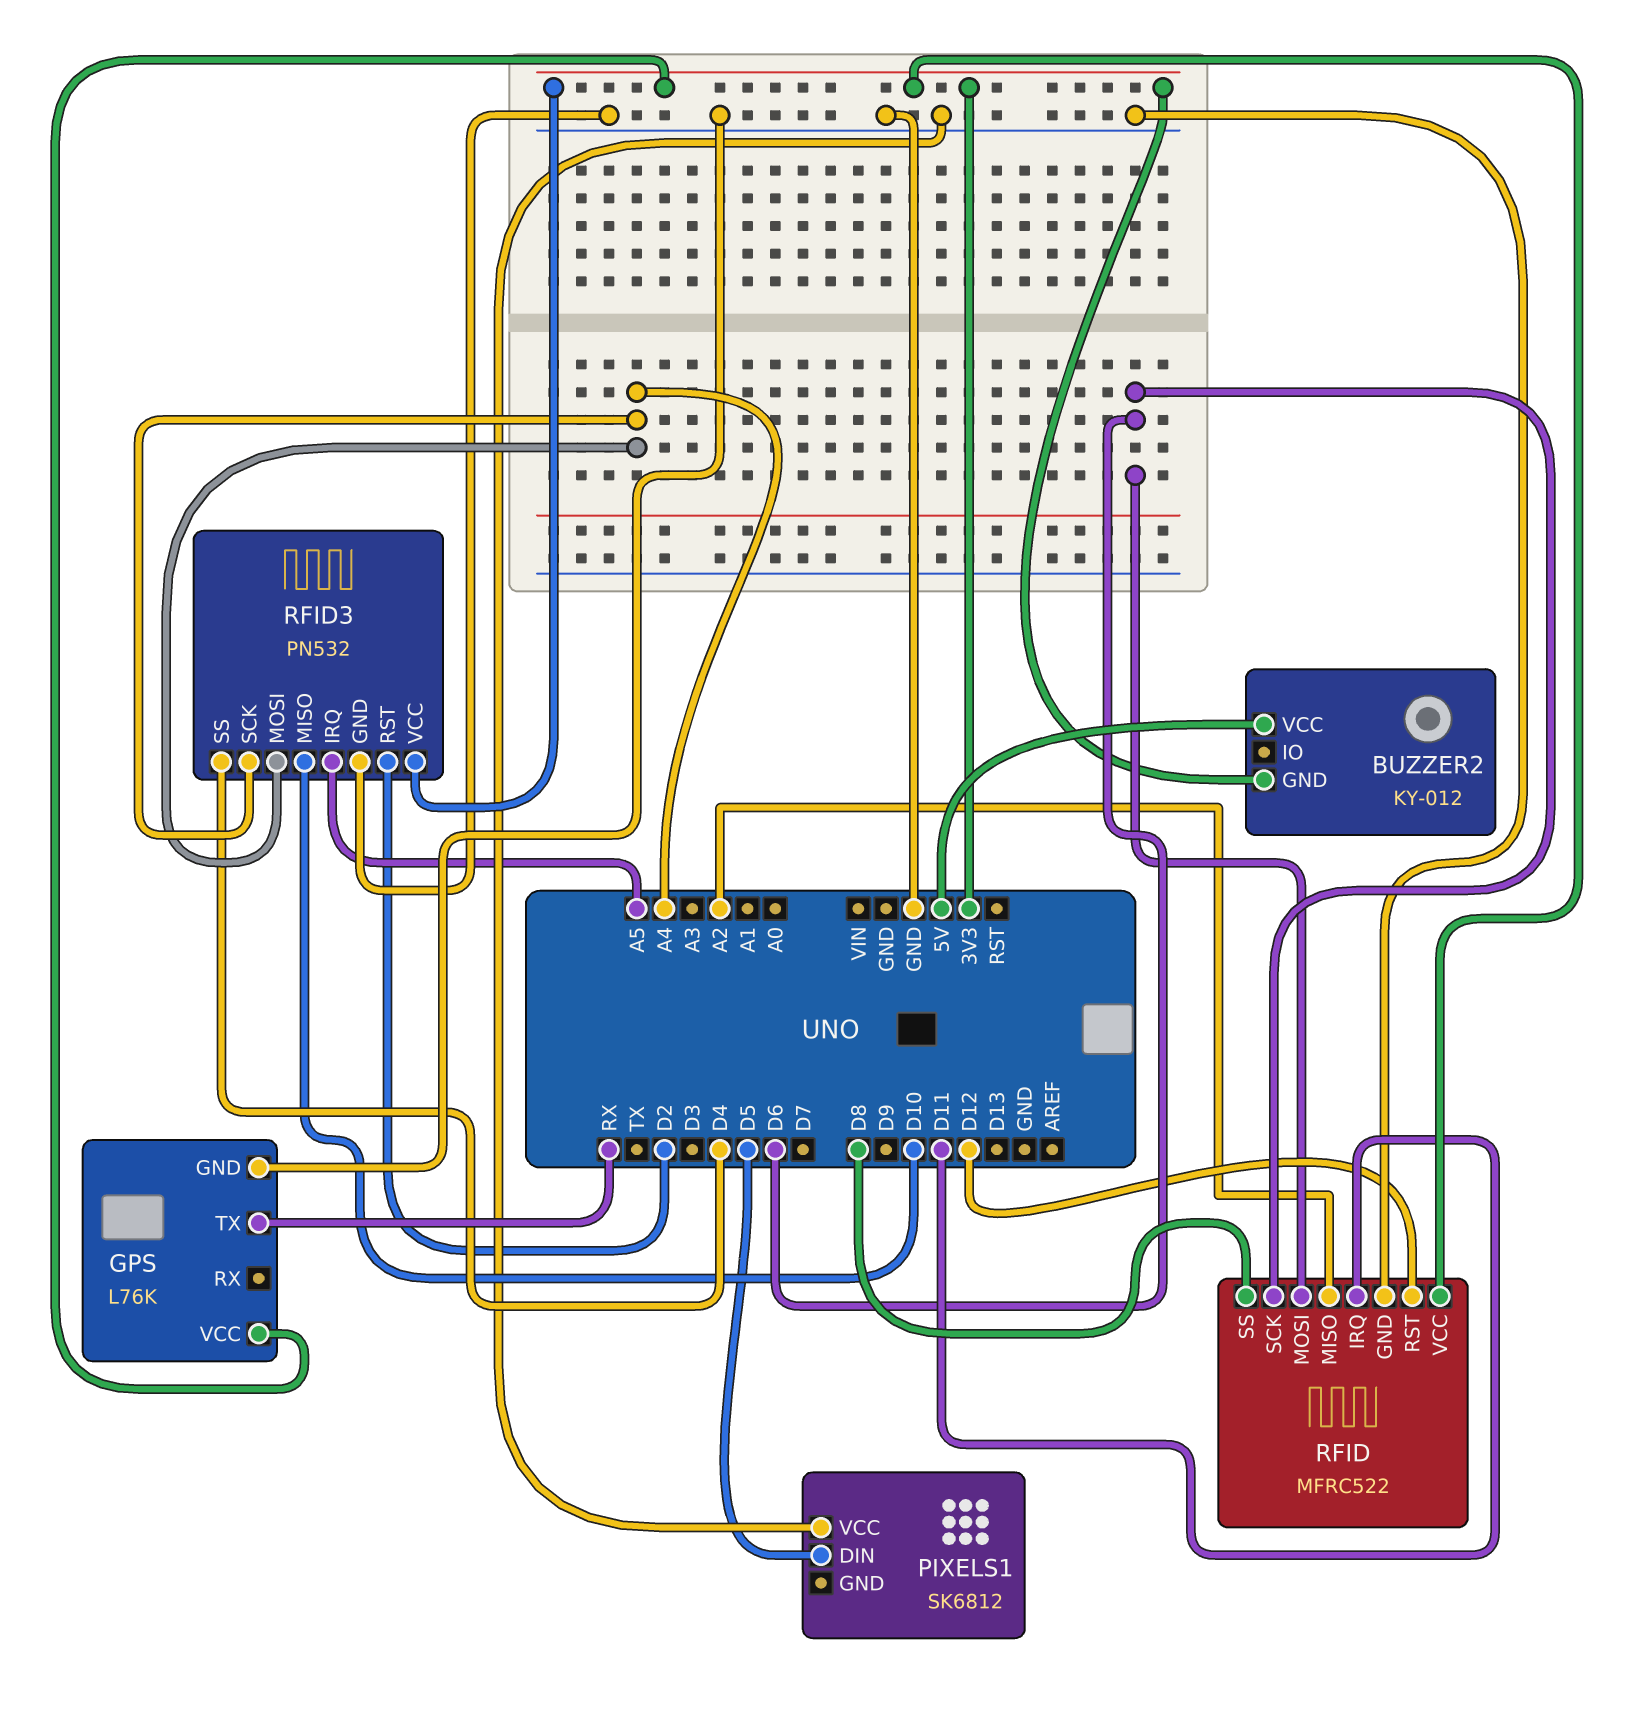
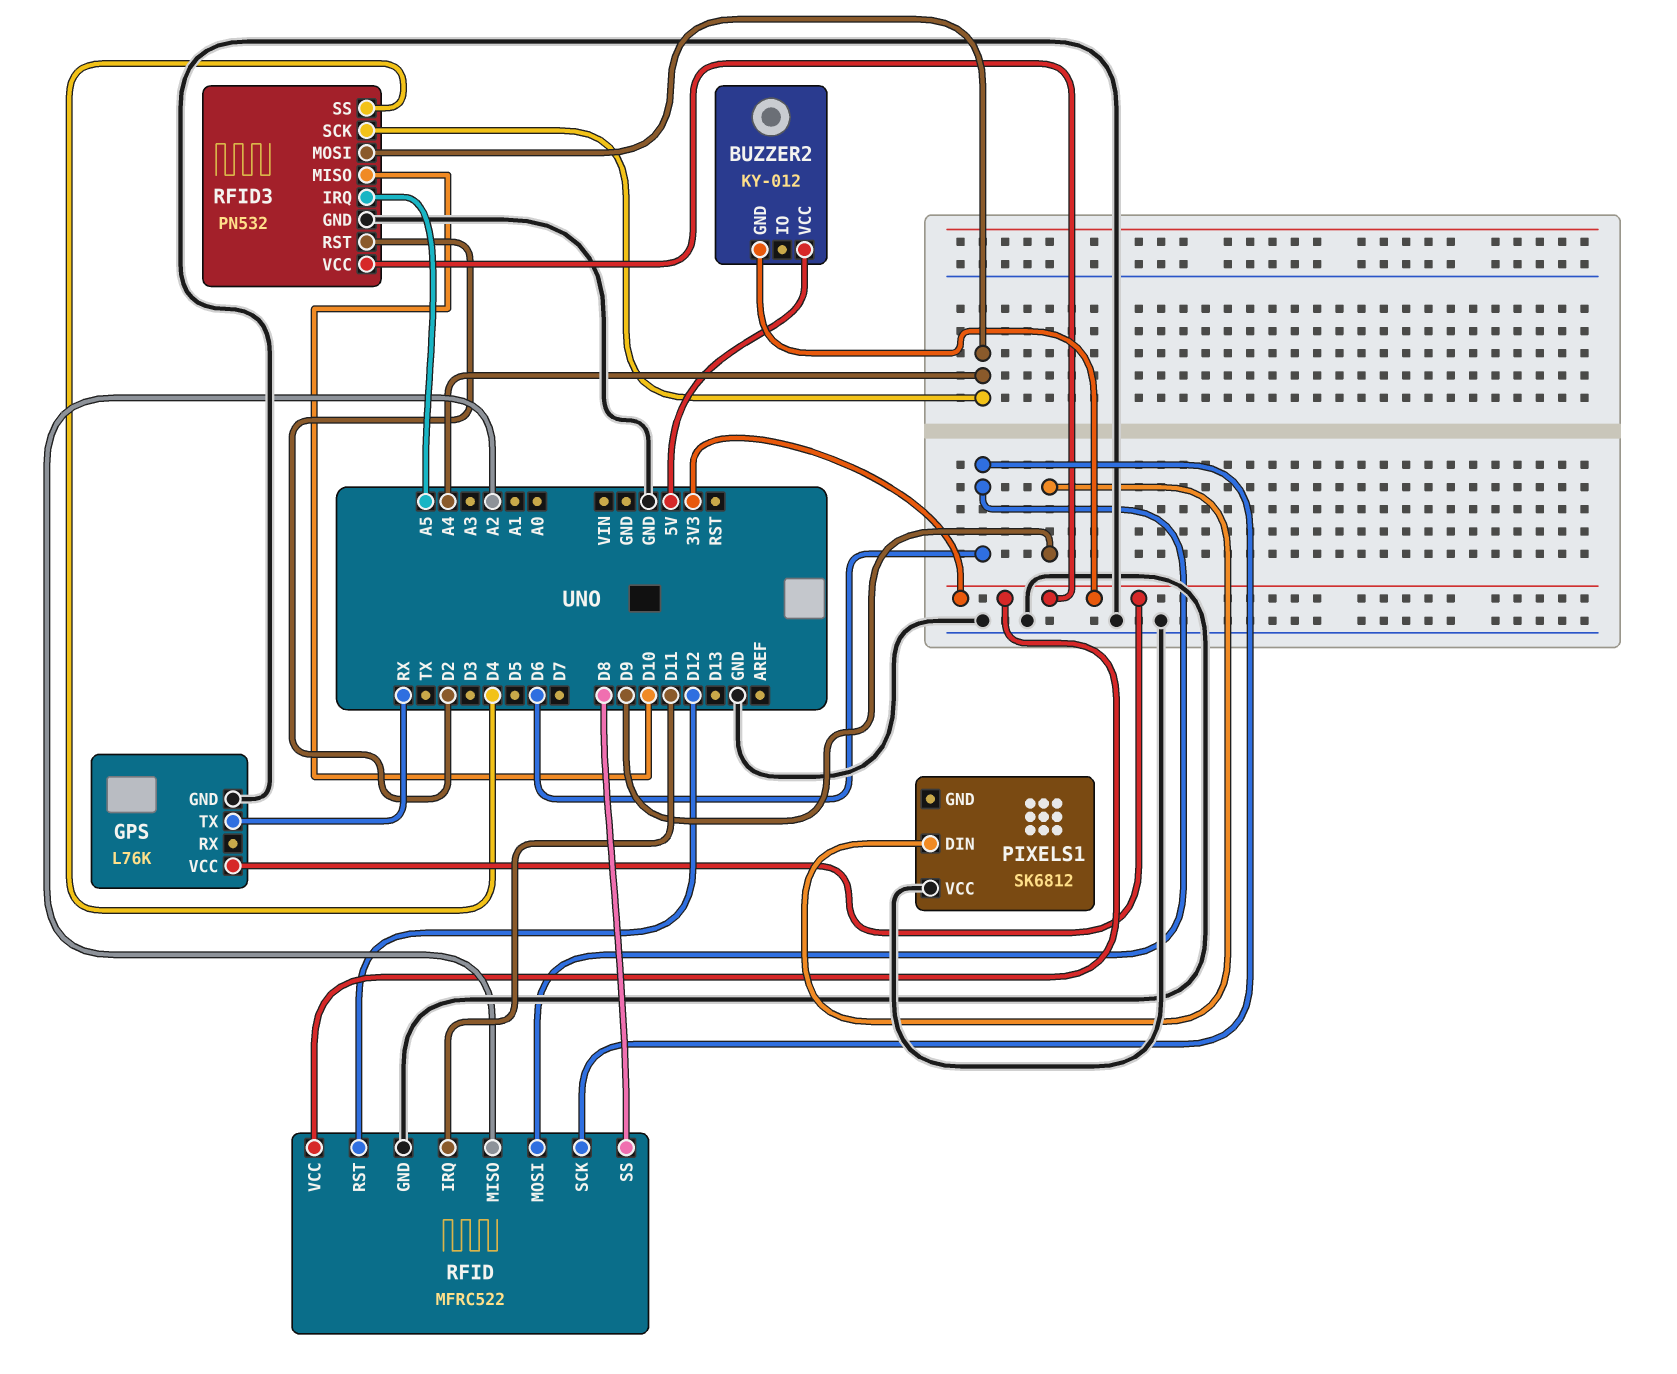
PIXELS1 pin DIN: D5 -> D9

